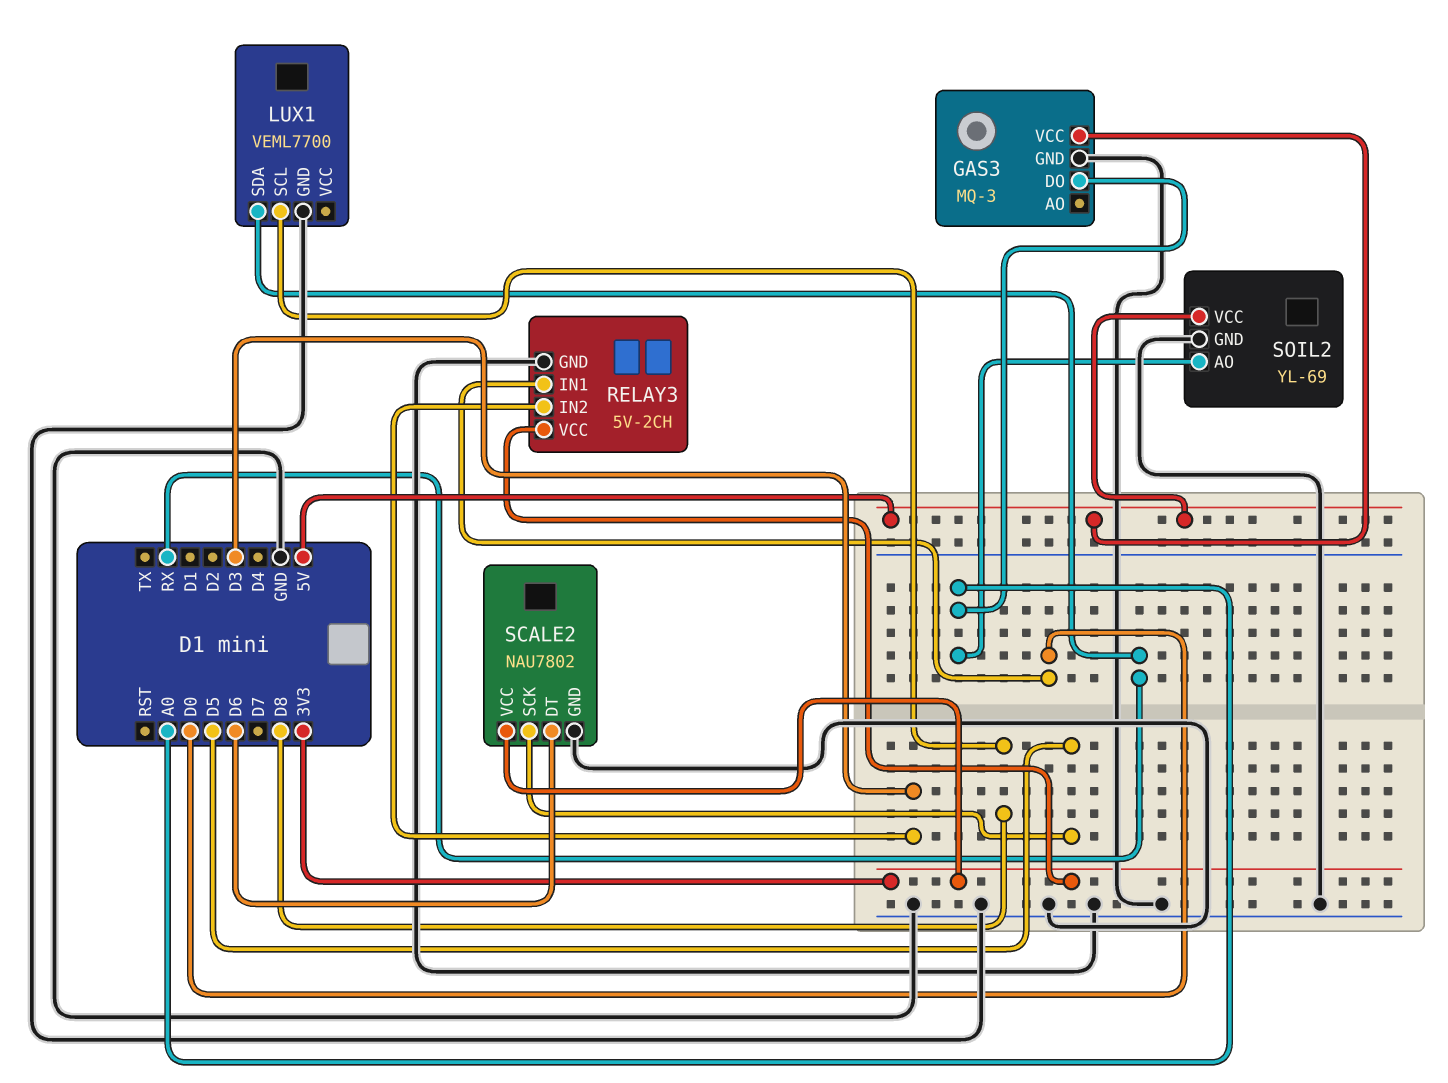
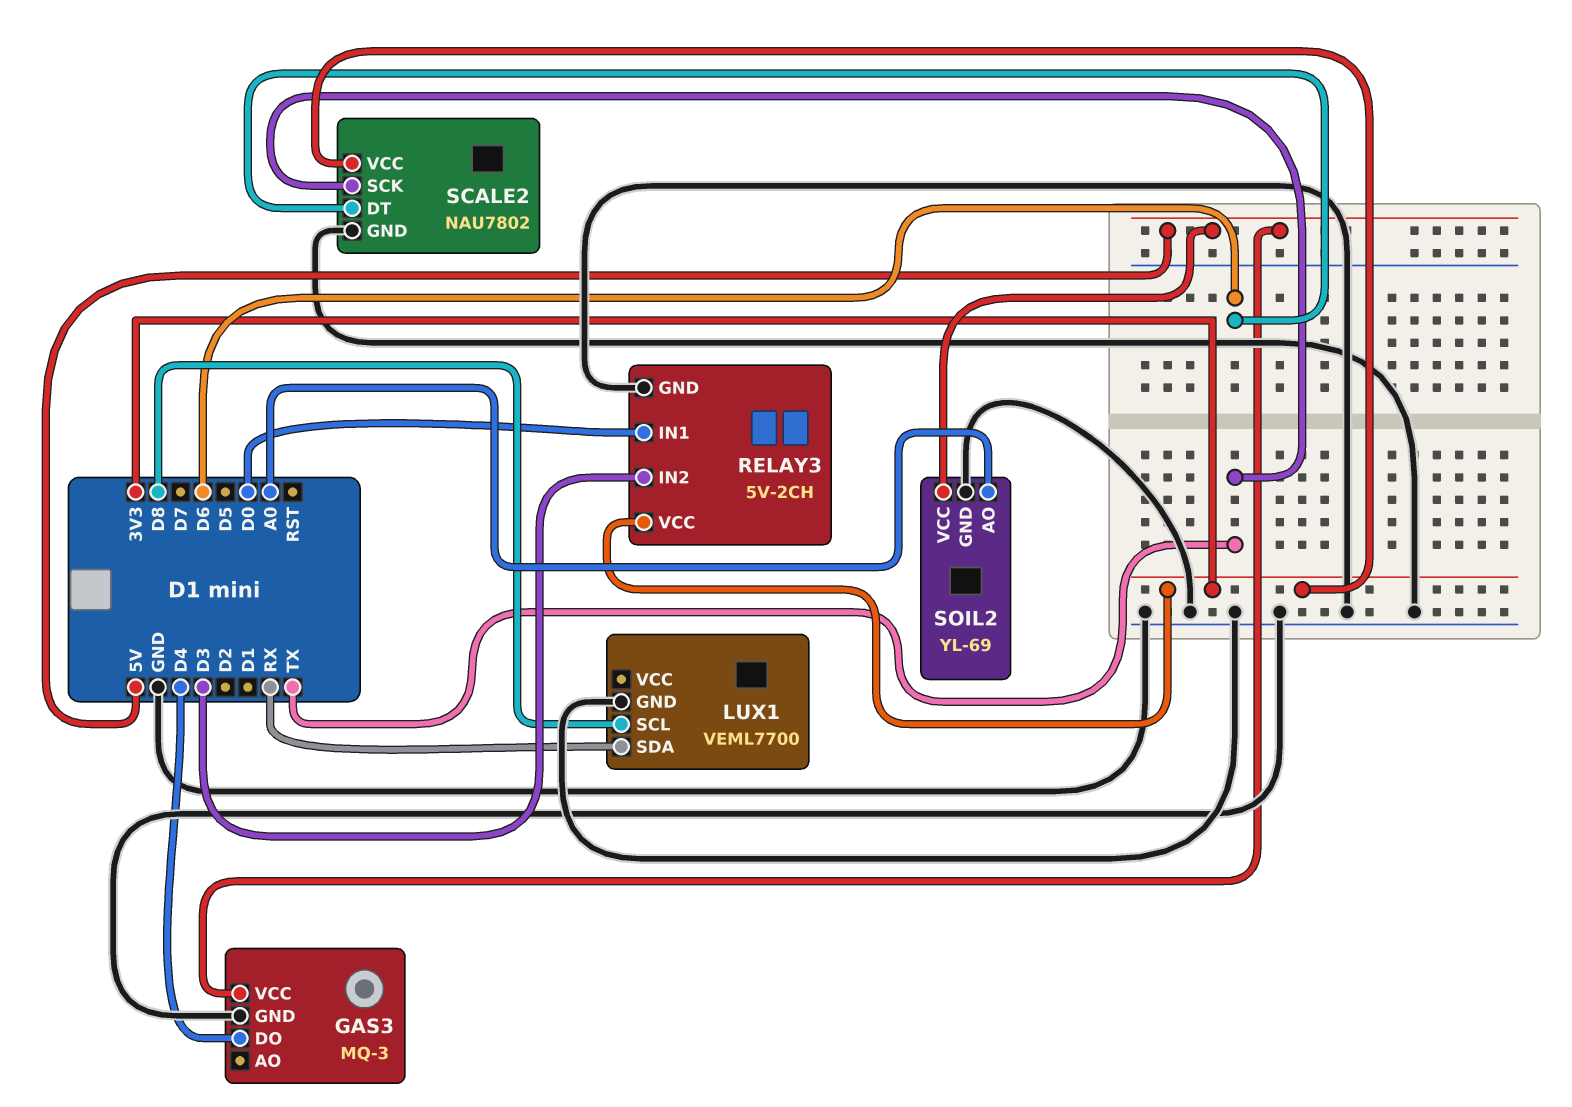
GAS3 pin DO: A0 -> D4
SCALE2 pin SCK: D5 -> TX

